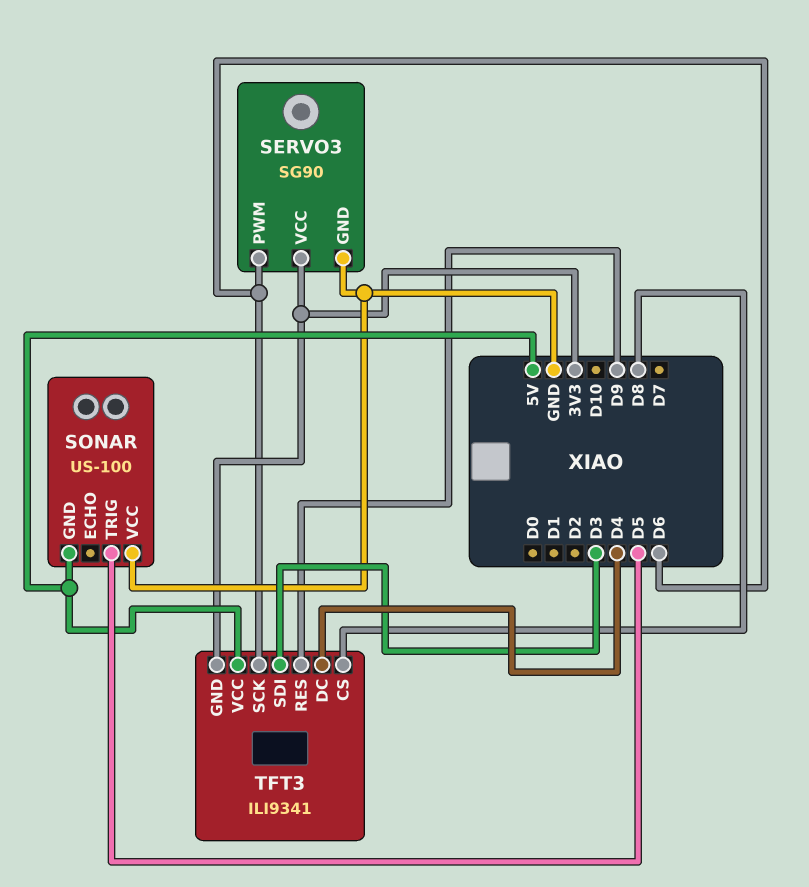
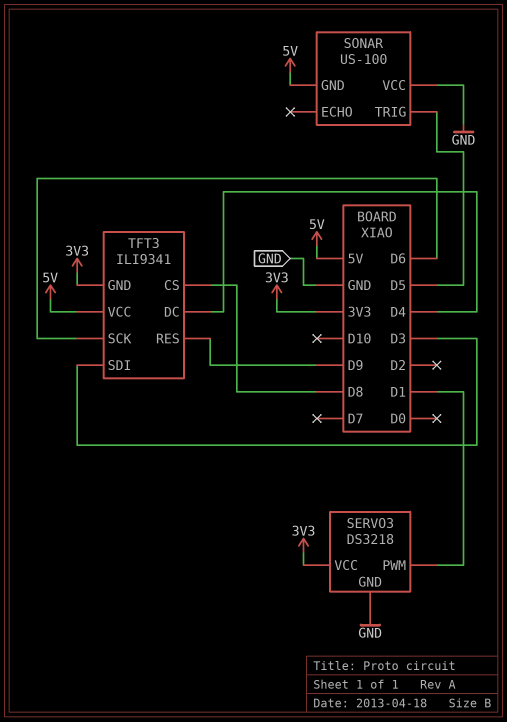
SERVO3: SG90 -> DS3218
SERVO3 pin PWM: D6 -> D1

